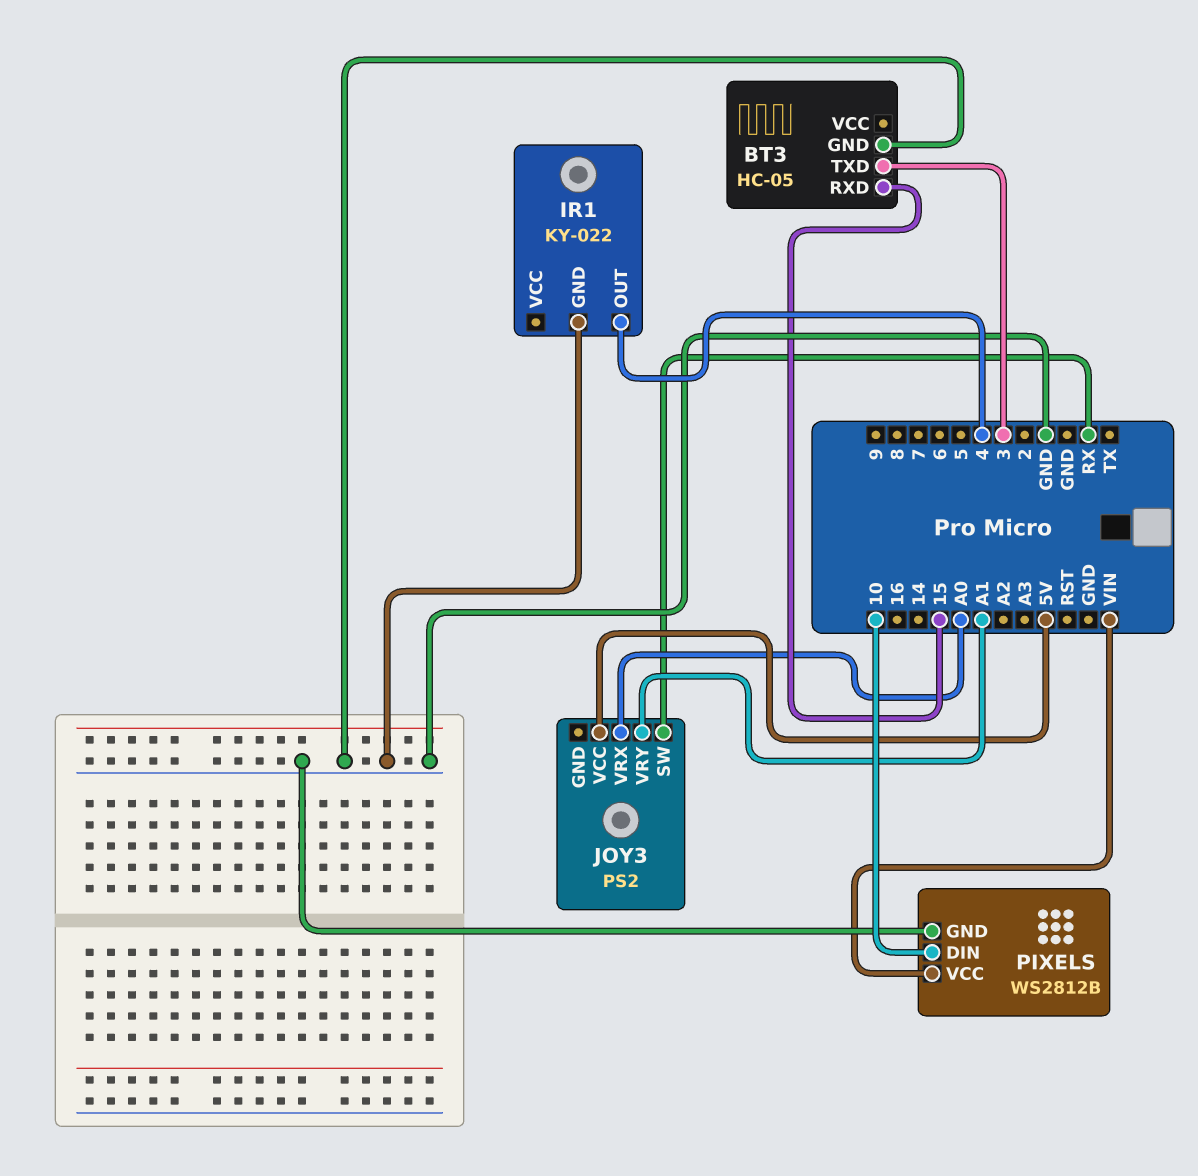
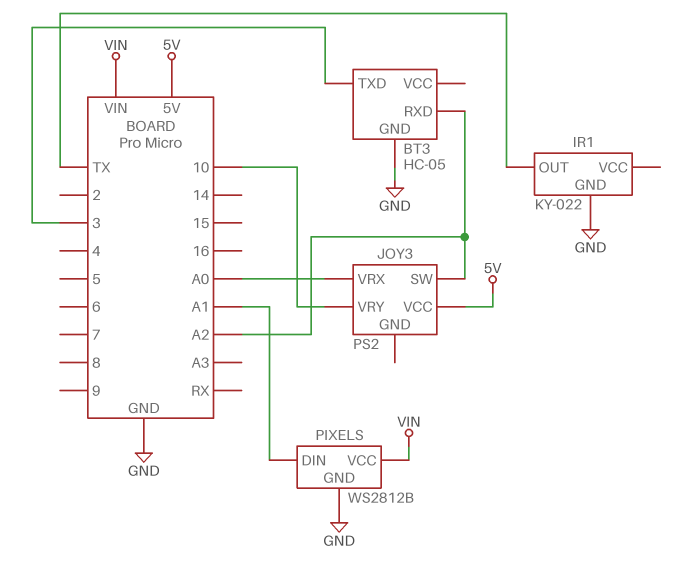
BT3 pin RXD: 15 -> A2
IR1 pin OUT: 4 -> TX
JOY3 pin SW: RX -> A2
JOY3 pin VRY: A1 -> 10
PIXELS pin DIN: 10 -> A1

